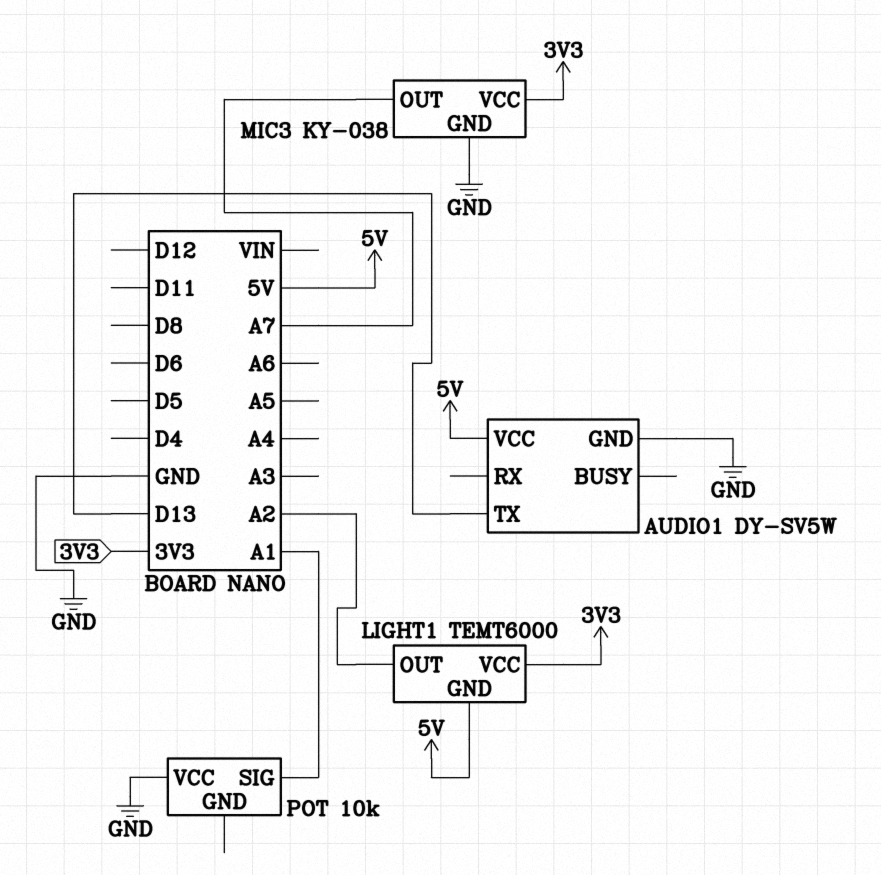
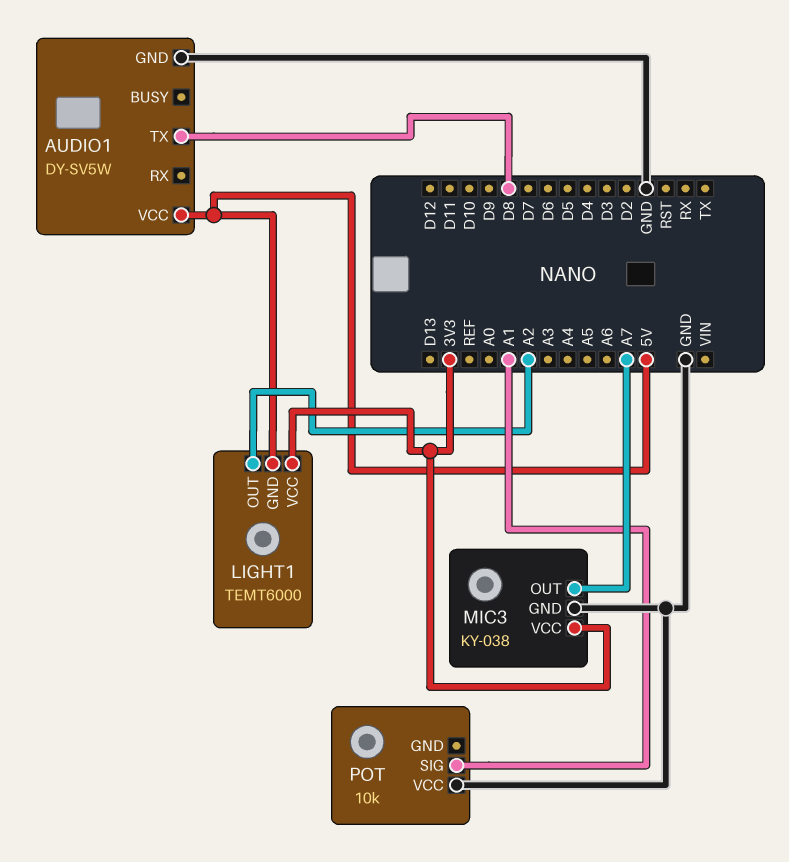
AUDIO1 pin TX: D13 -> D8

